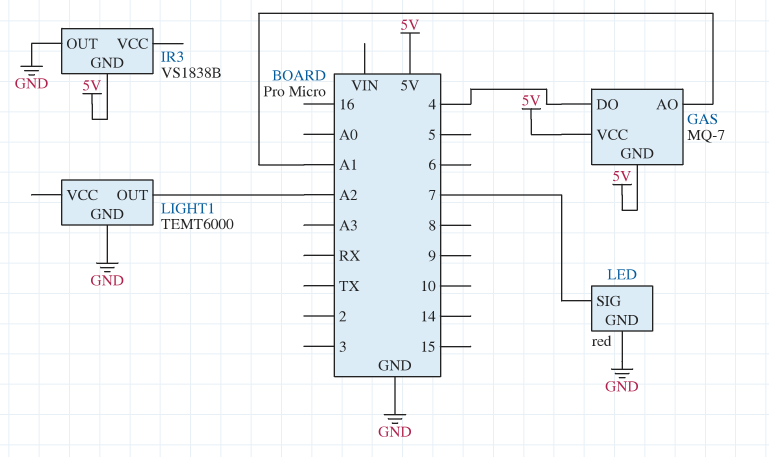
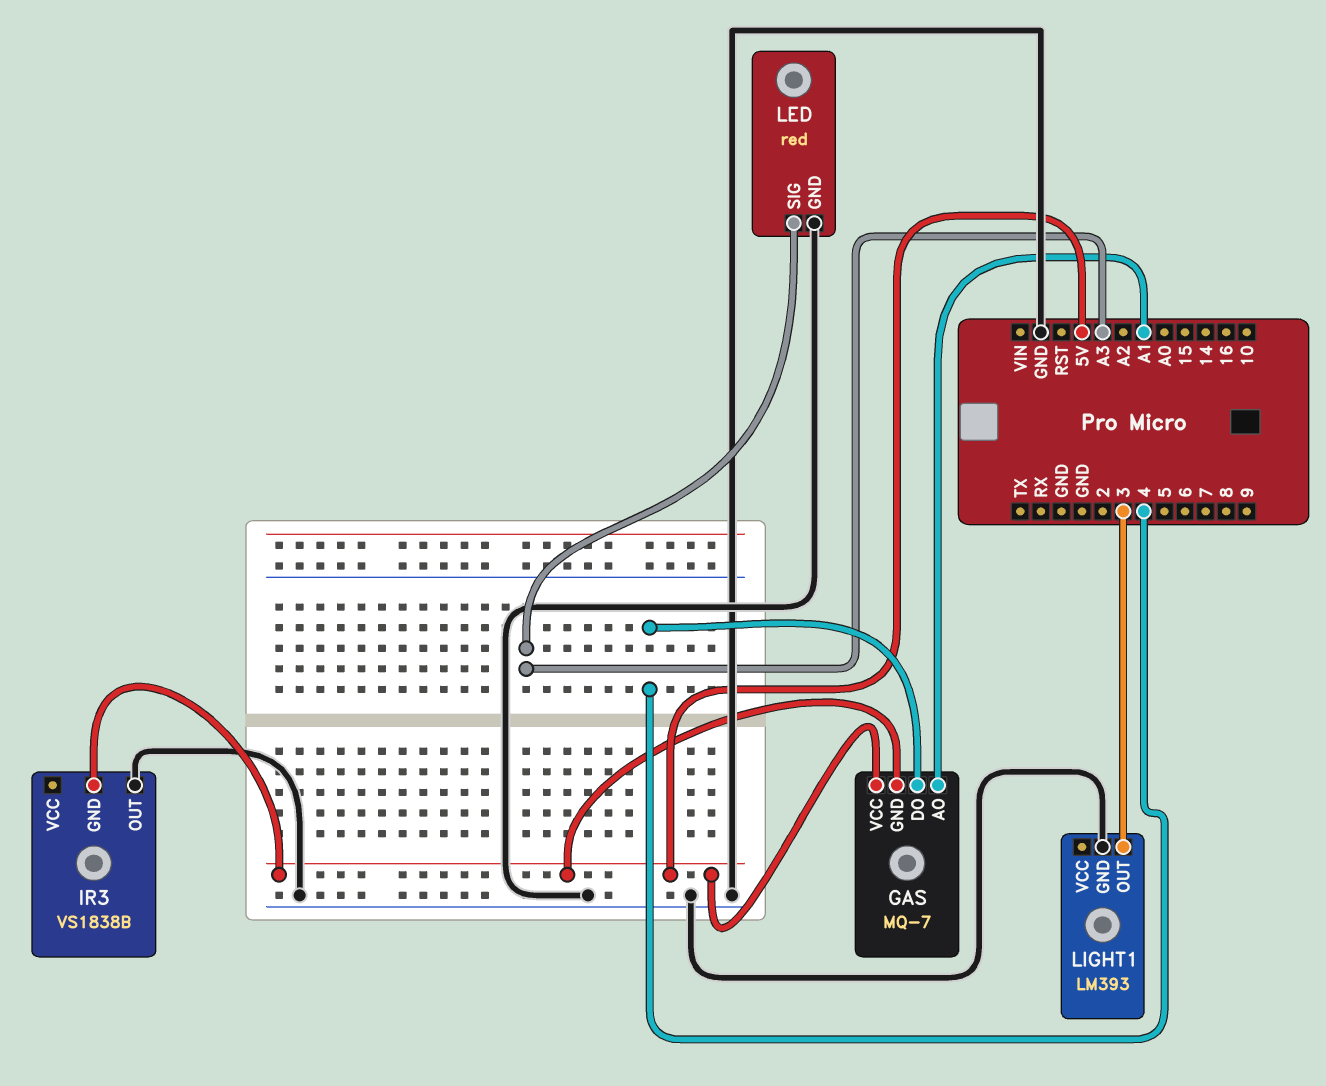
LED pin SIG: 7 -> A3
LIGHT1: TEMT6000 -> LM393
LIGHT1 pin OUT: A2 -> 3

